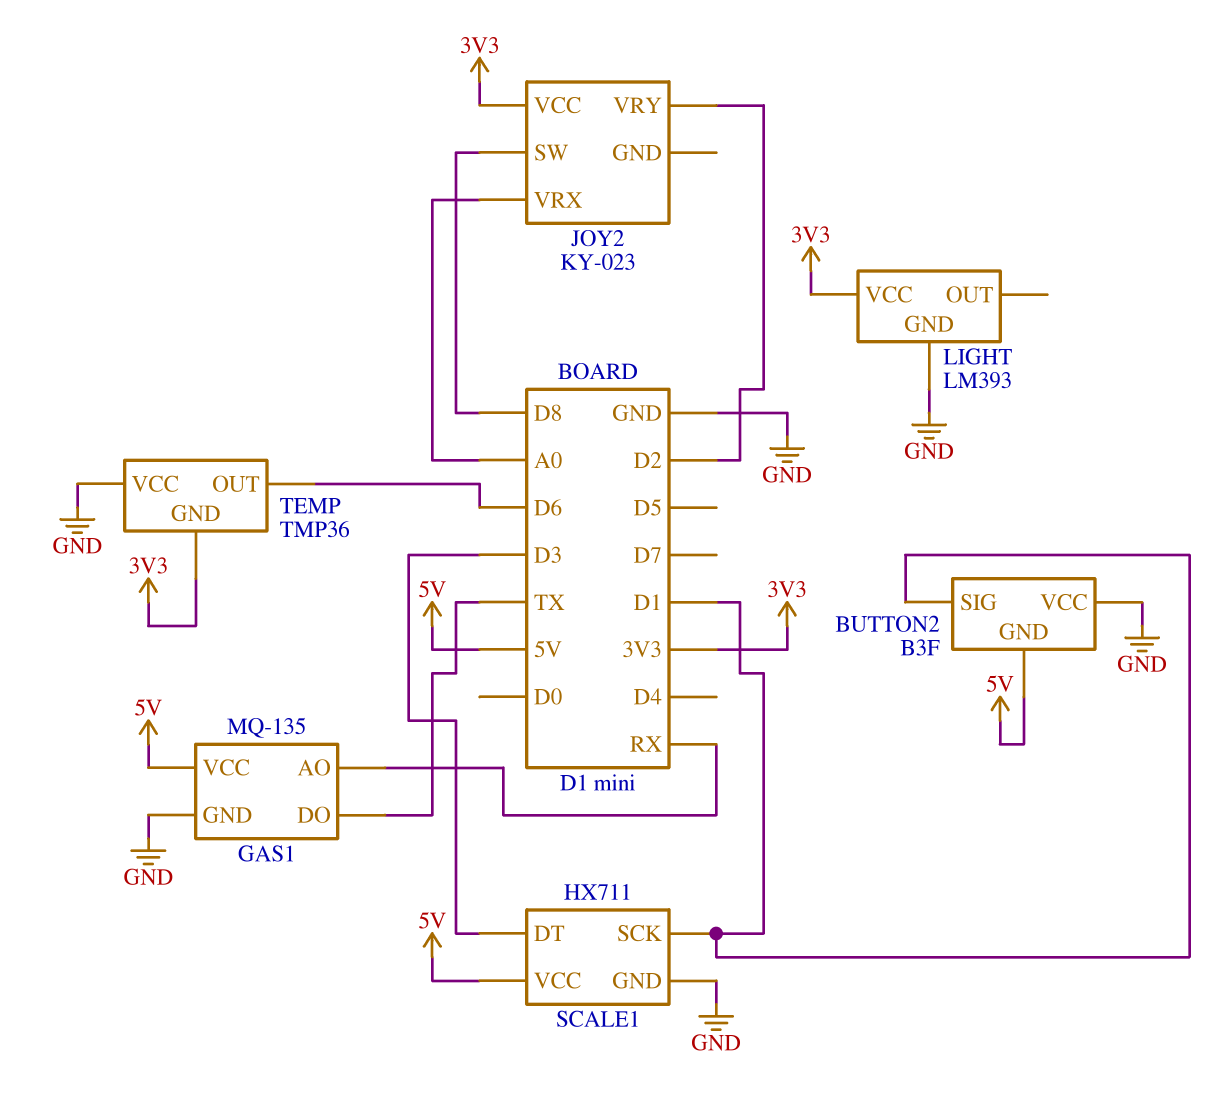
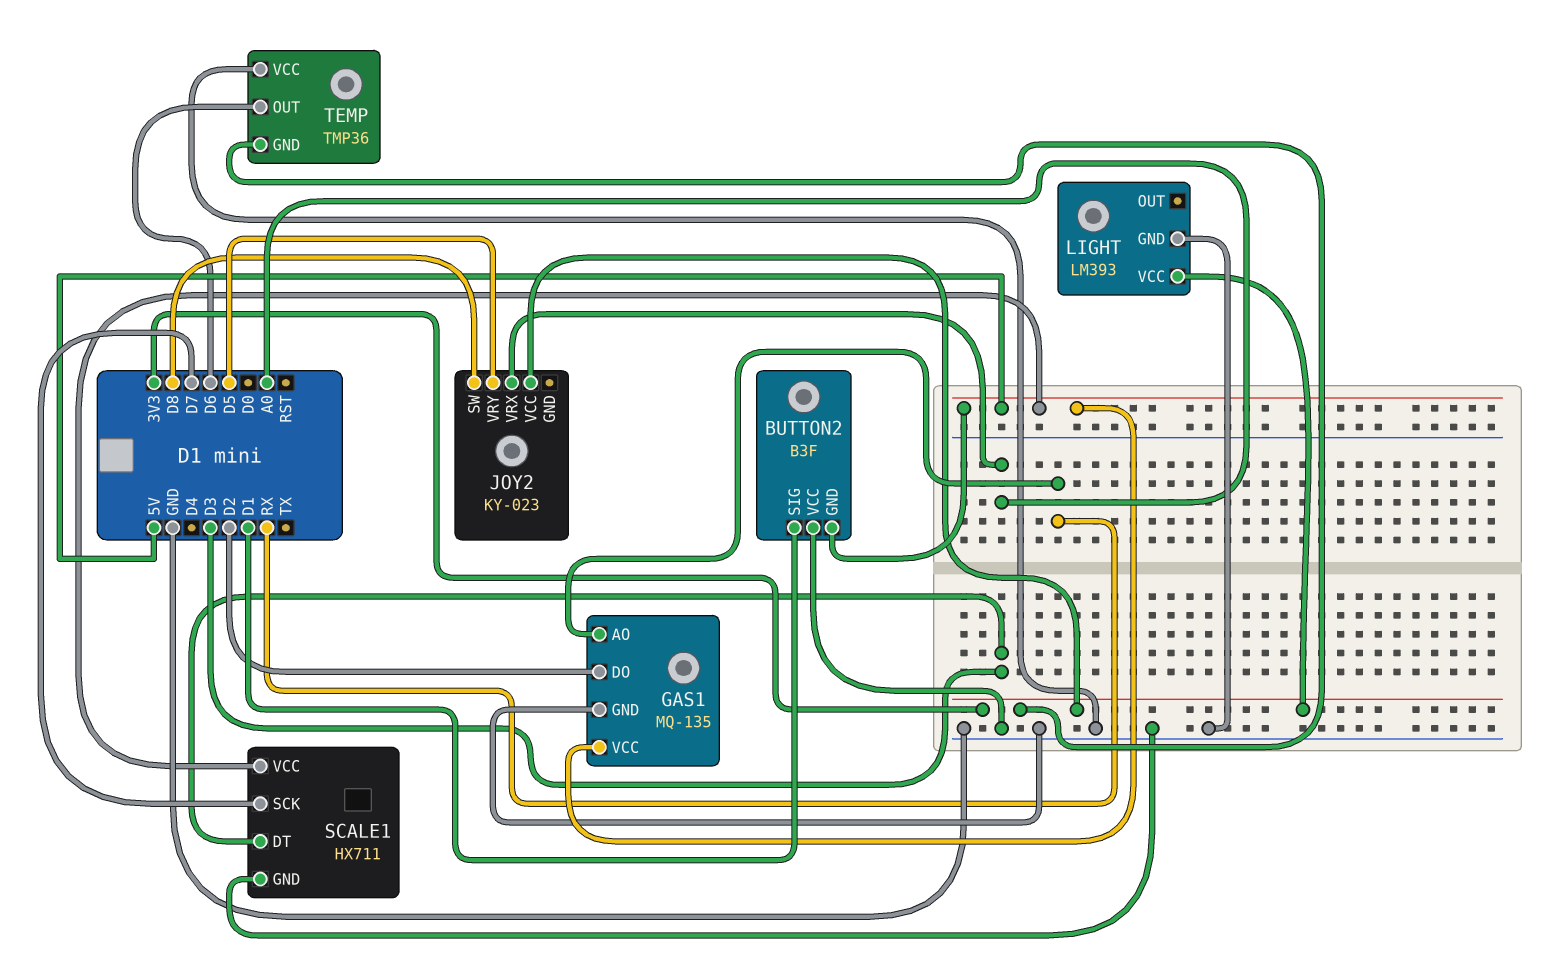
GAS1 pin DO: TX -> D2
JOY2 pin VRY: D2 -> D5
SCALE1 pin SCK: D1 -> D7

